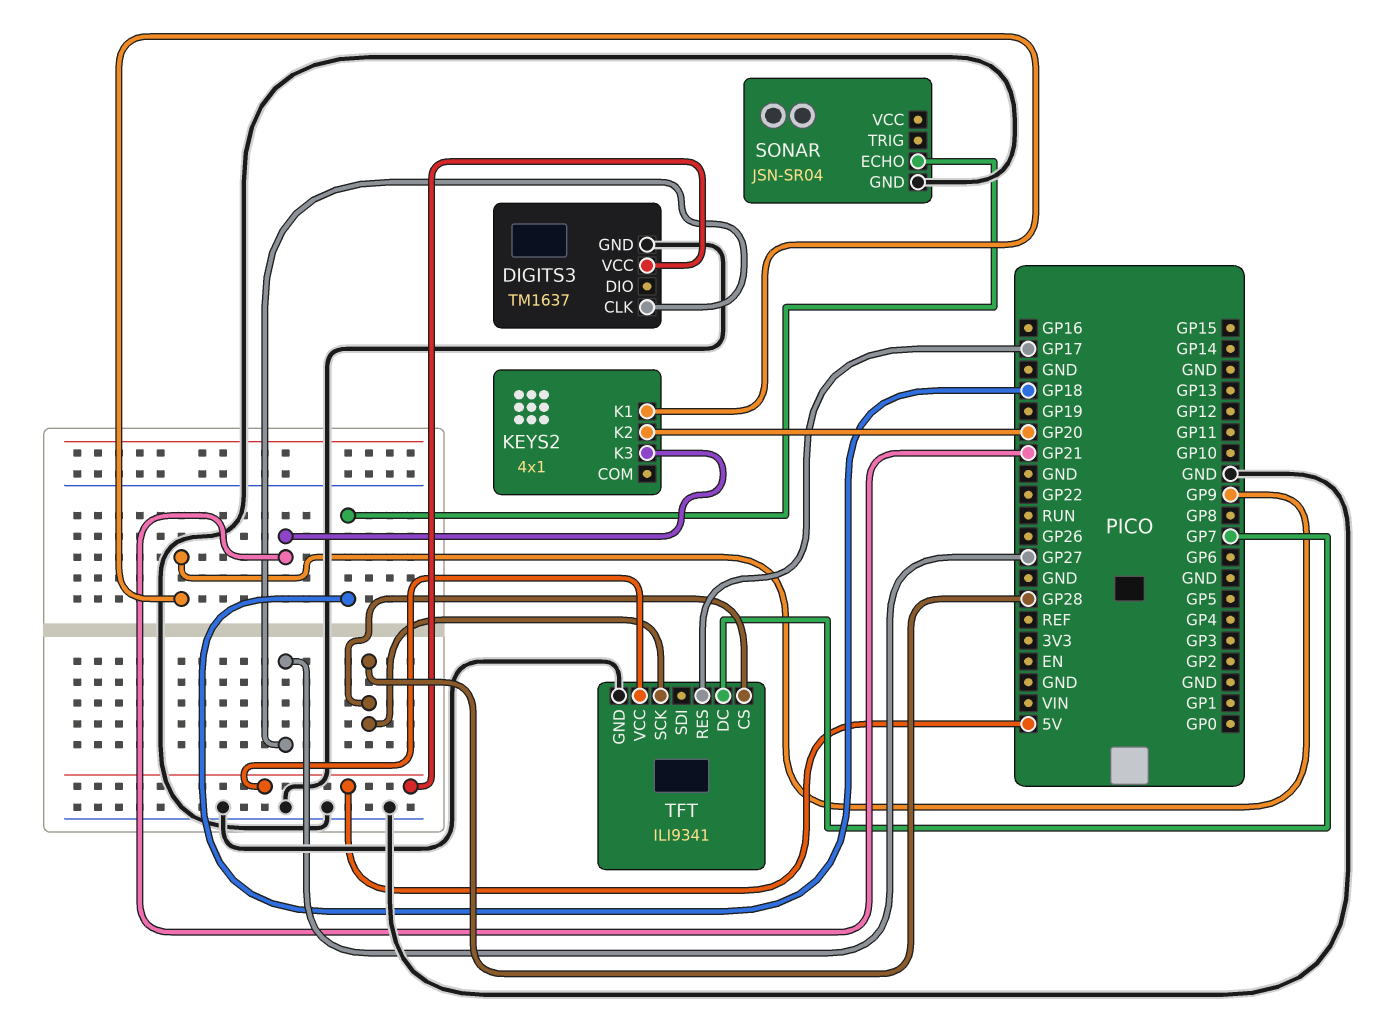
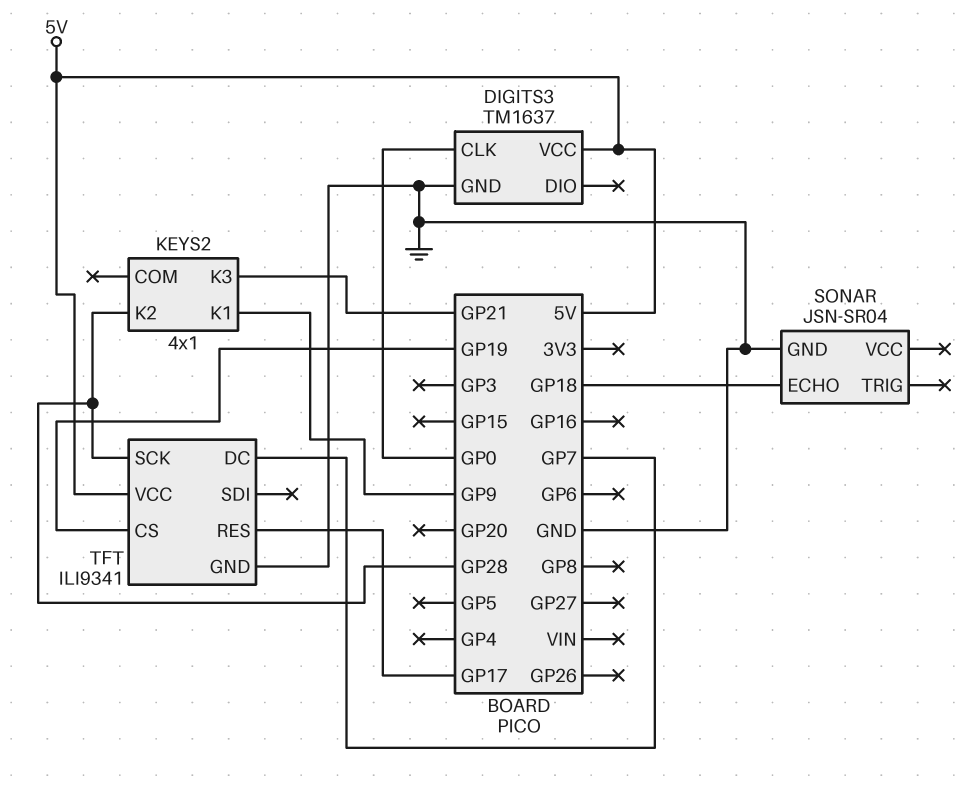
DIGITS3 pin CLK: GP27 -> GP0
KEYS2 pin K2: GP20 -> GP28
TFT pin CS: GP28 -> GP19

